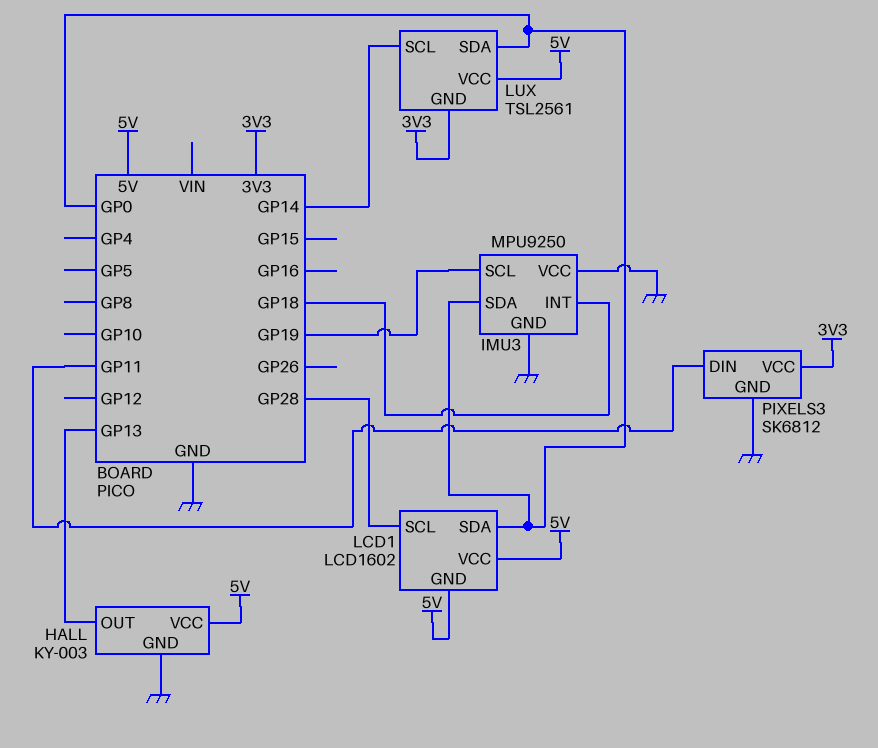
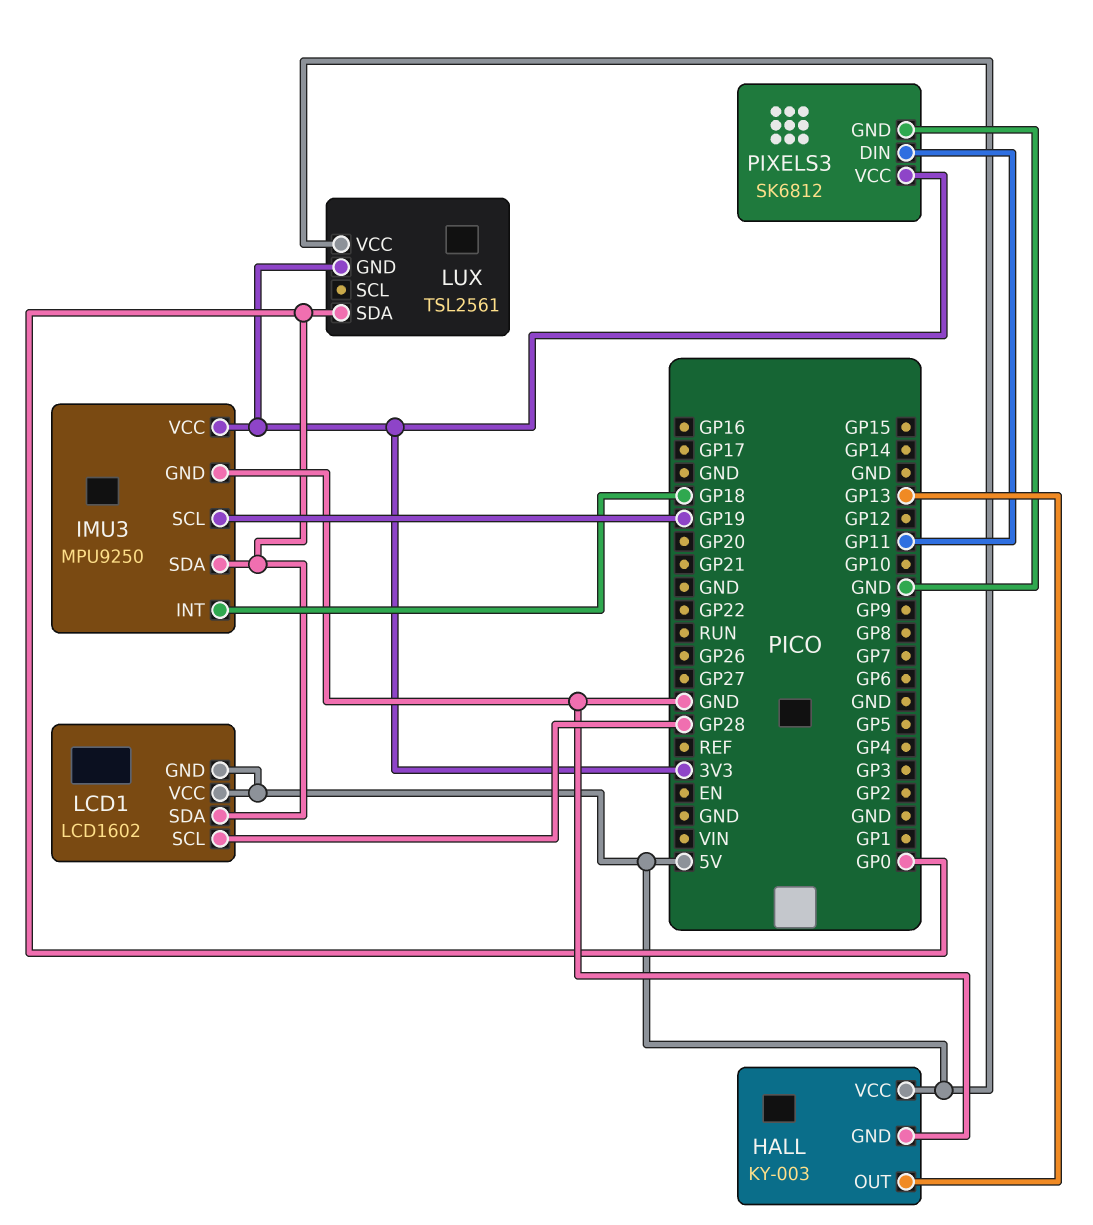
IMU3 pin VCC: GND -> 3V3
LUX pin SCL: GP14 -> none

